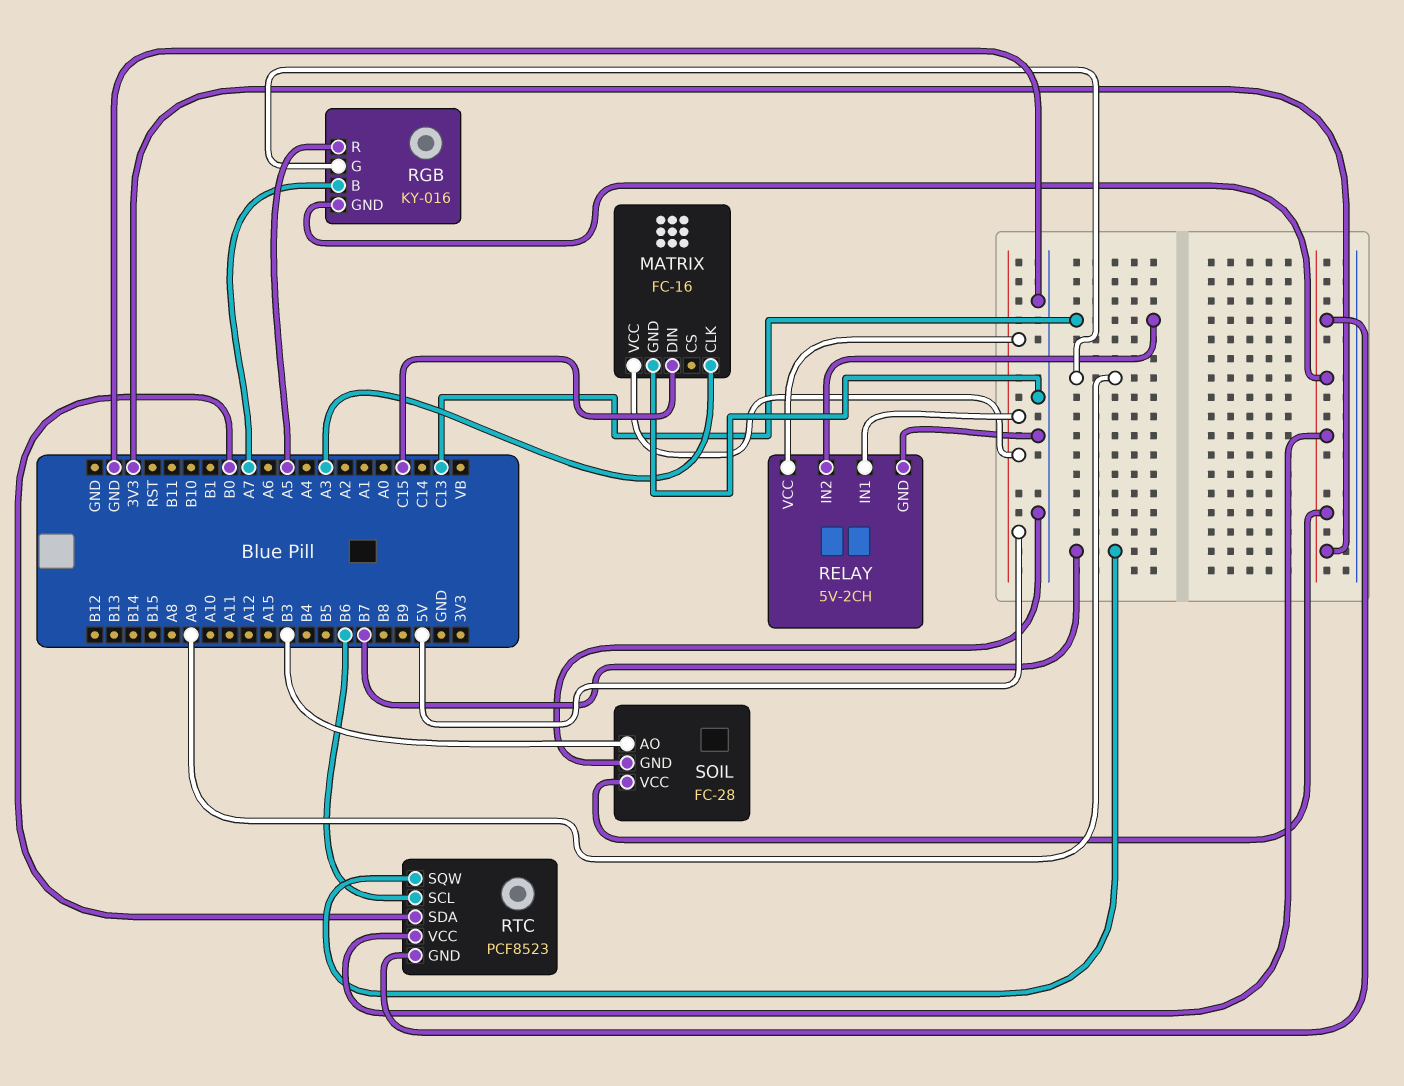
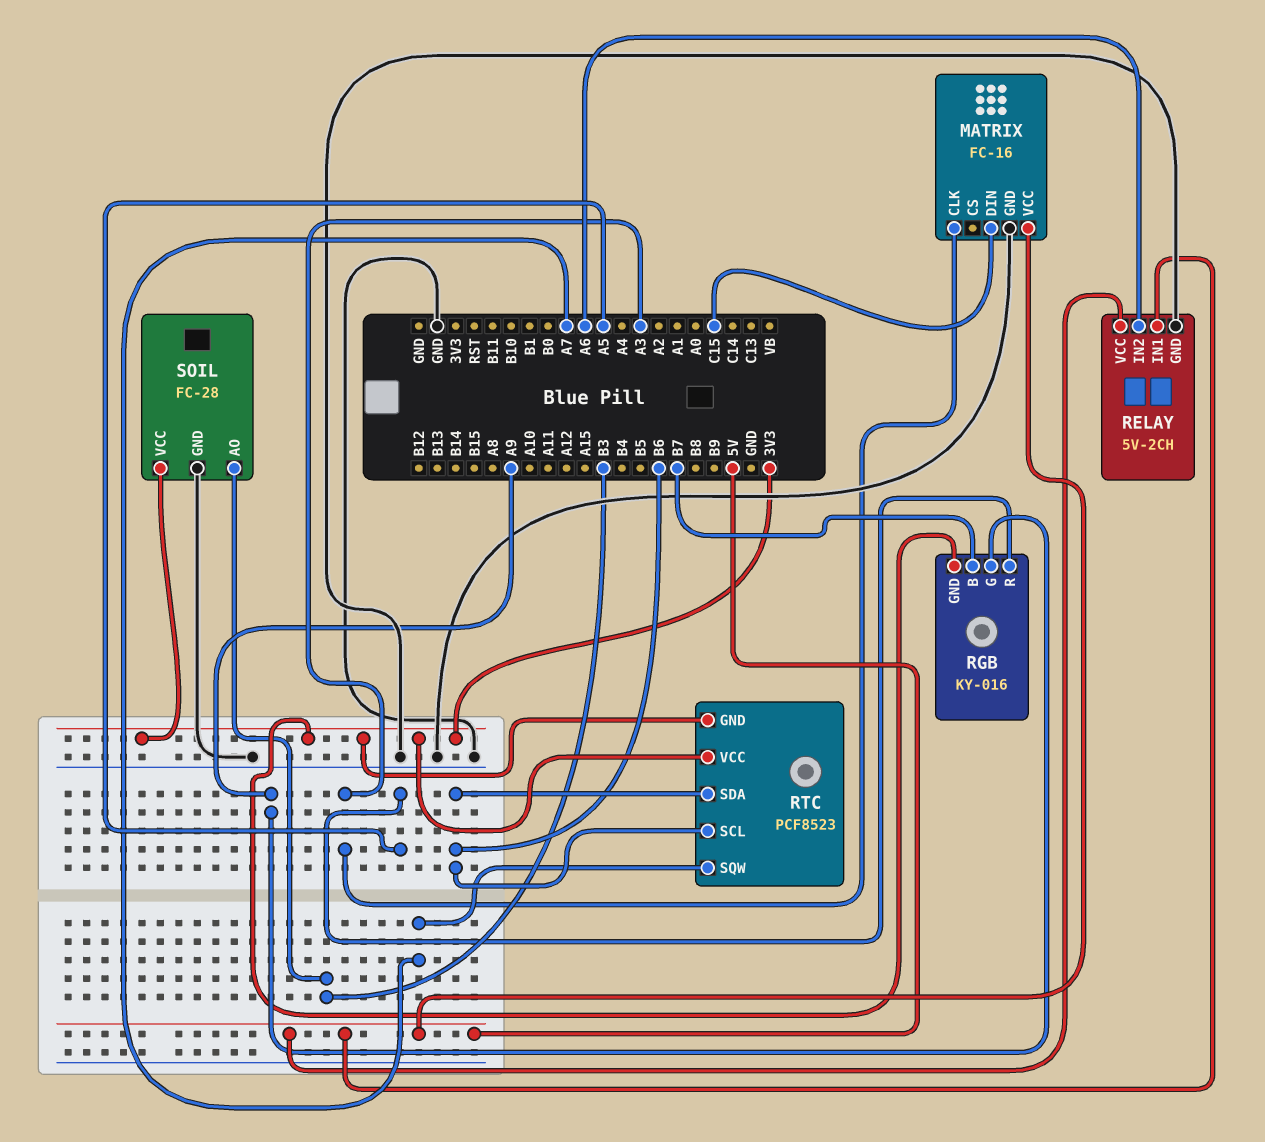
RELAY pin IN2: C13 -> A6
RGB pin B: A7 -> B7
RTC pin SDA: B0 -> B6
RTC pin SQW: B7 -> A7

